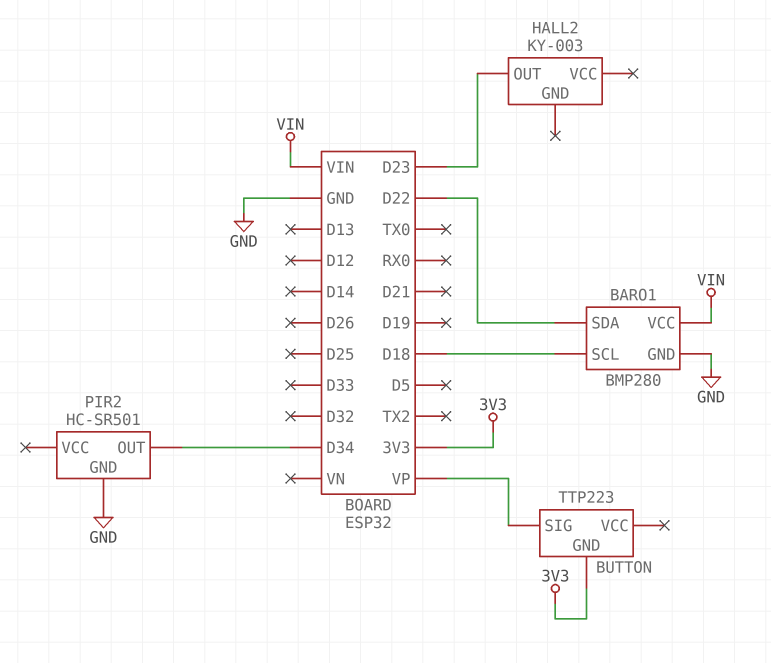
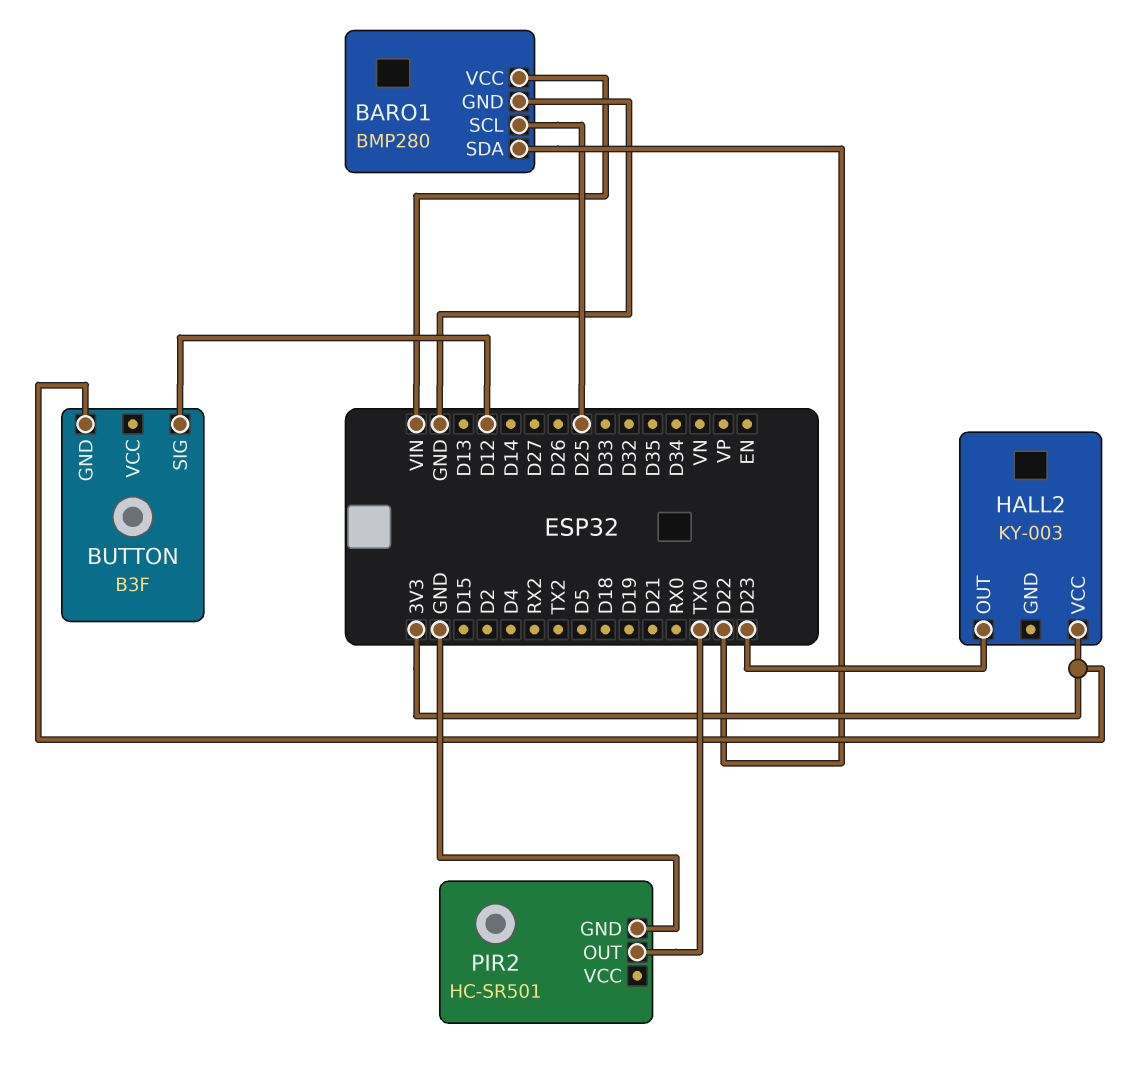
BARO1 pin SCL: D18 -> D25
BUTTON: TTP223 -> B3F
BUTTON pin SIG: VP -> D12
HALL2 pin VCC: none -> 3V3
PIR2 pin OUT: D34 -> TX0

